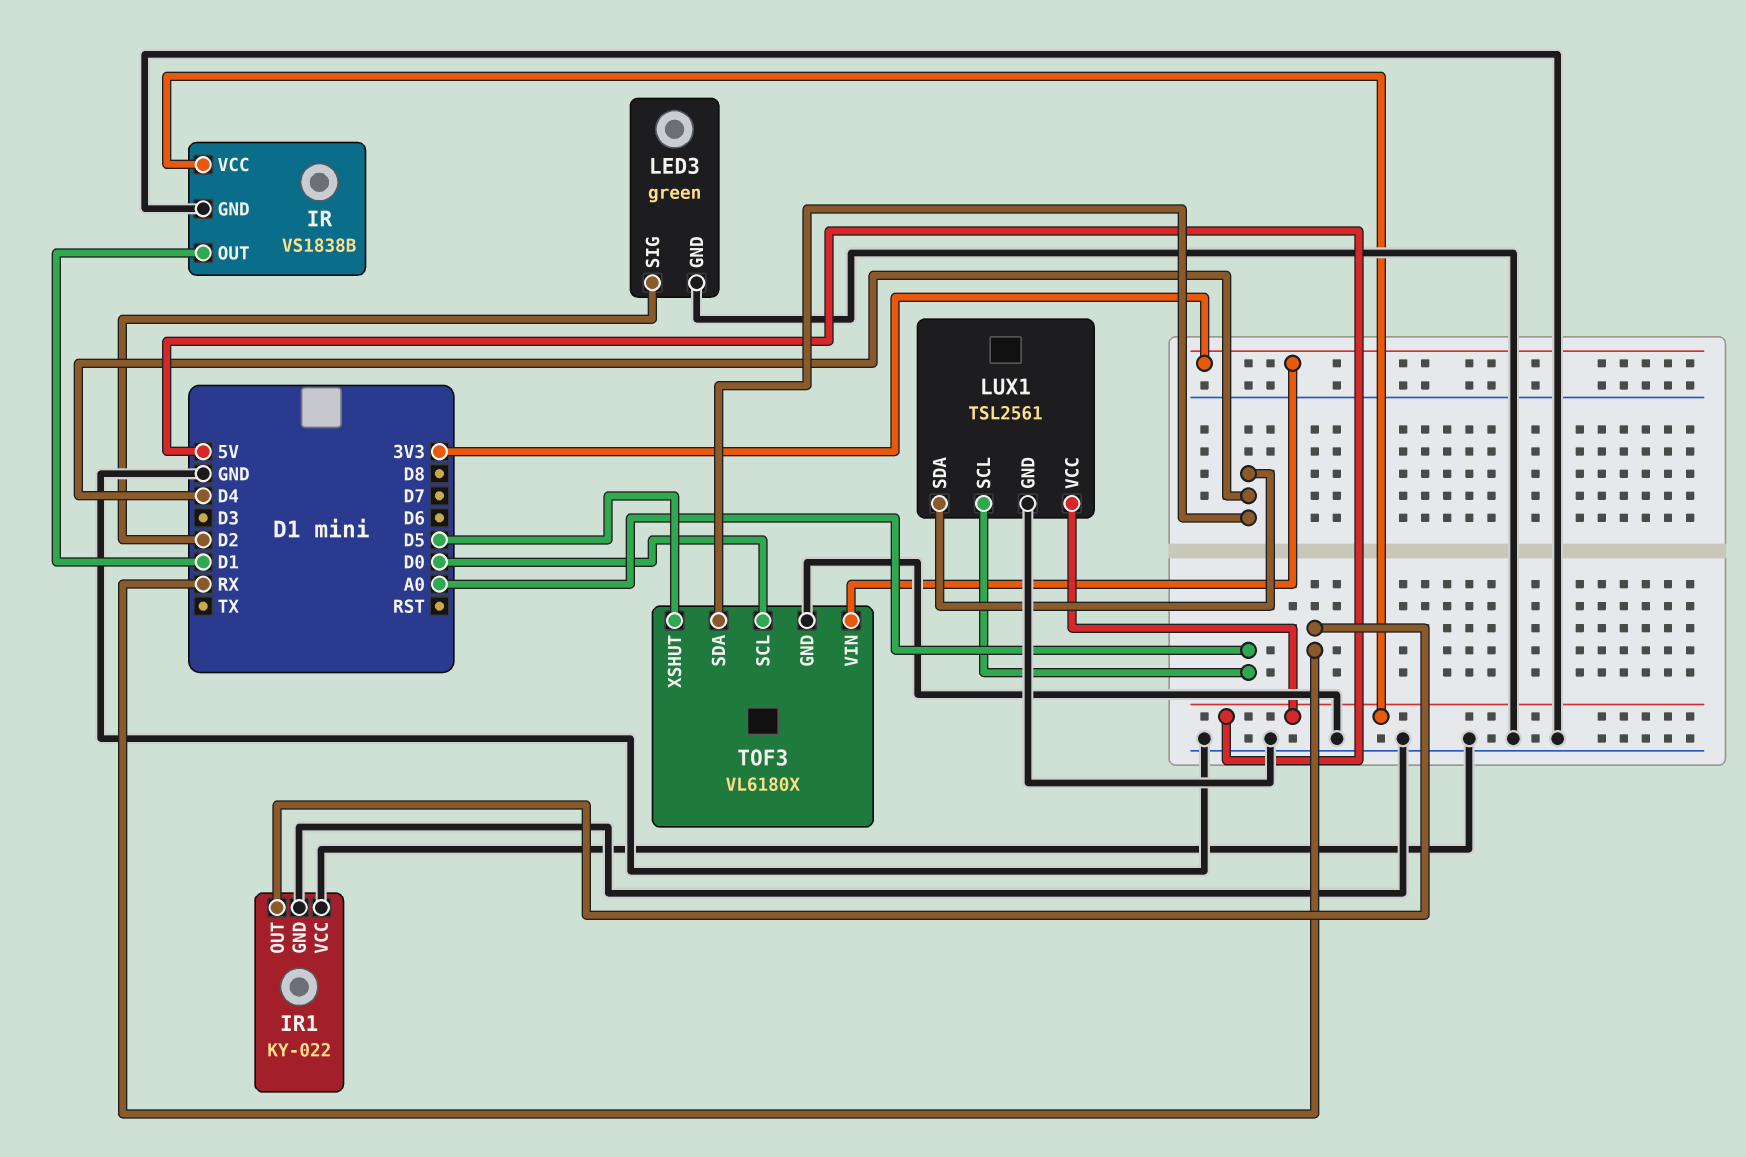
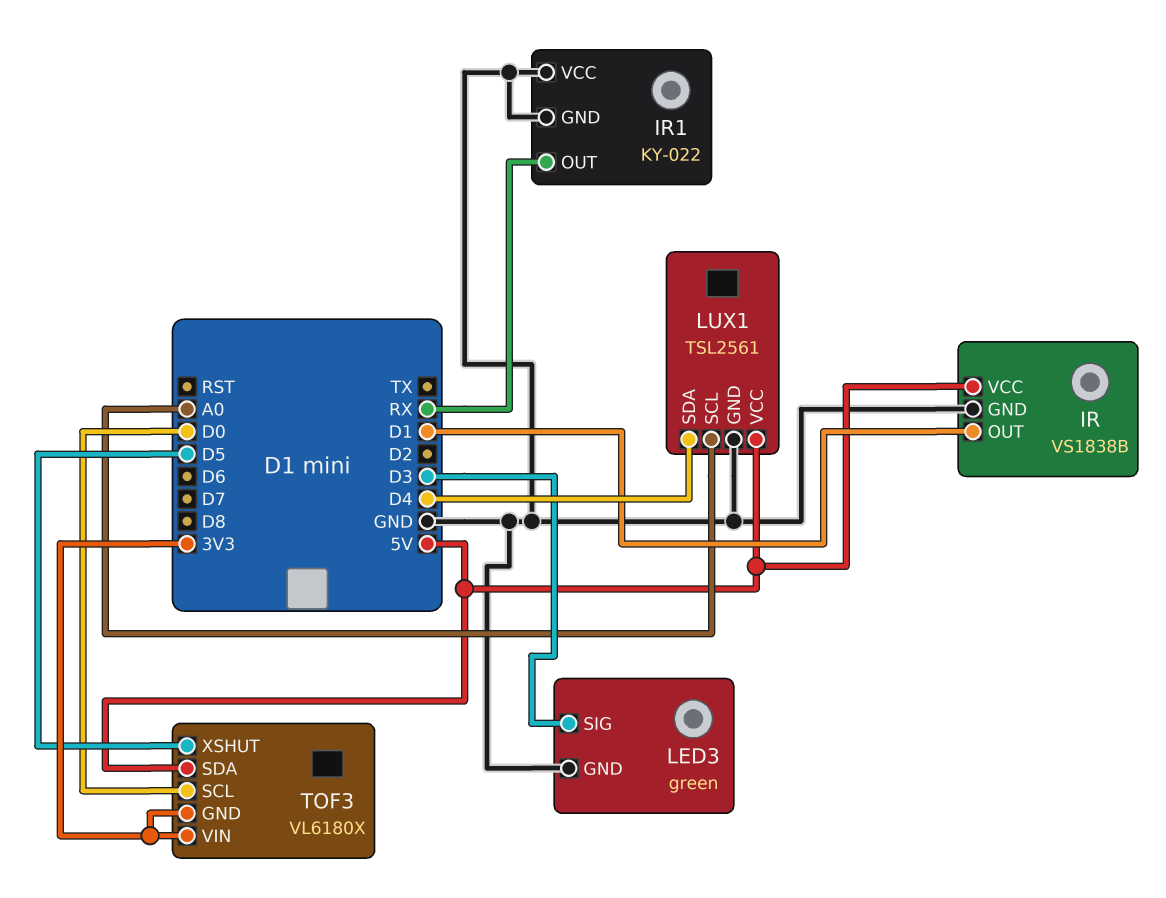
LED3 pin SIG: D2 -> D3
TOF3 pin GND: GND -> 3V3
TOF3 pin SDA: D4 -> 5V

